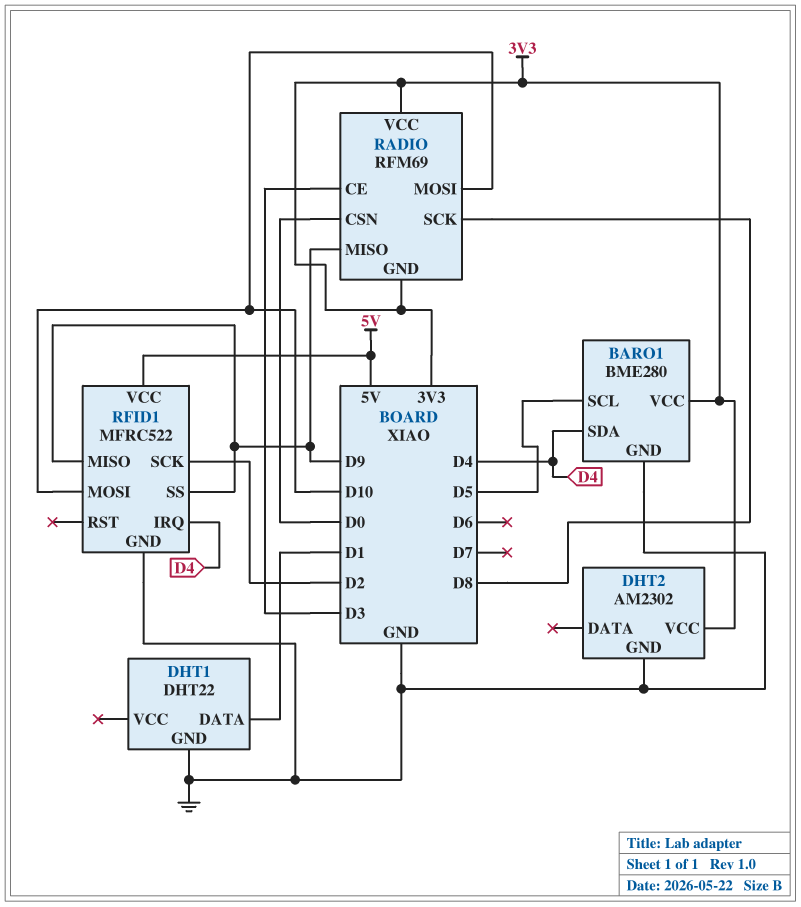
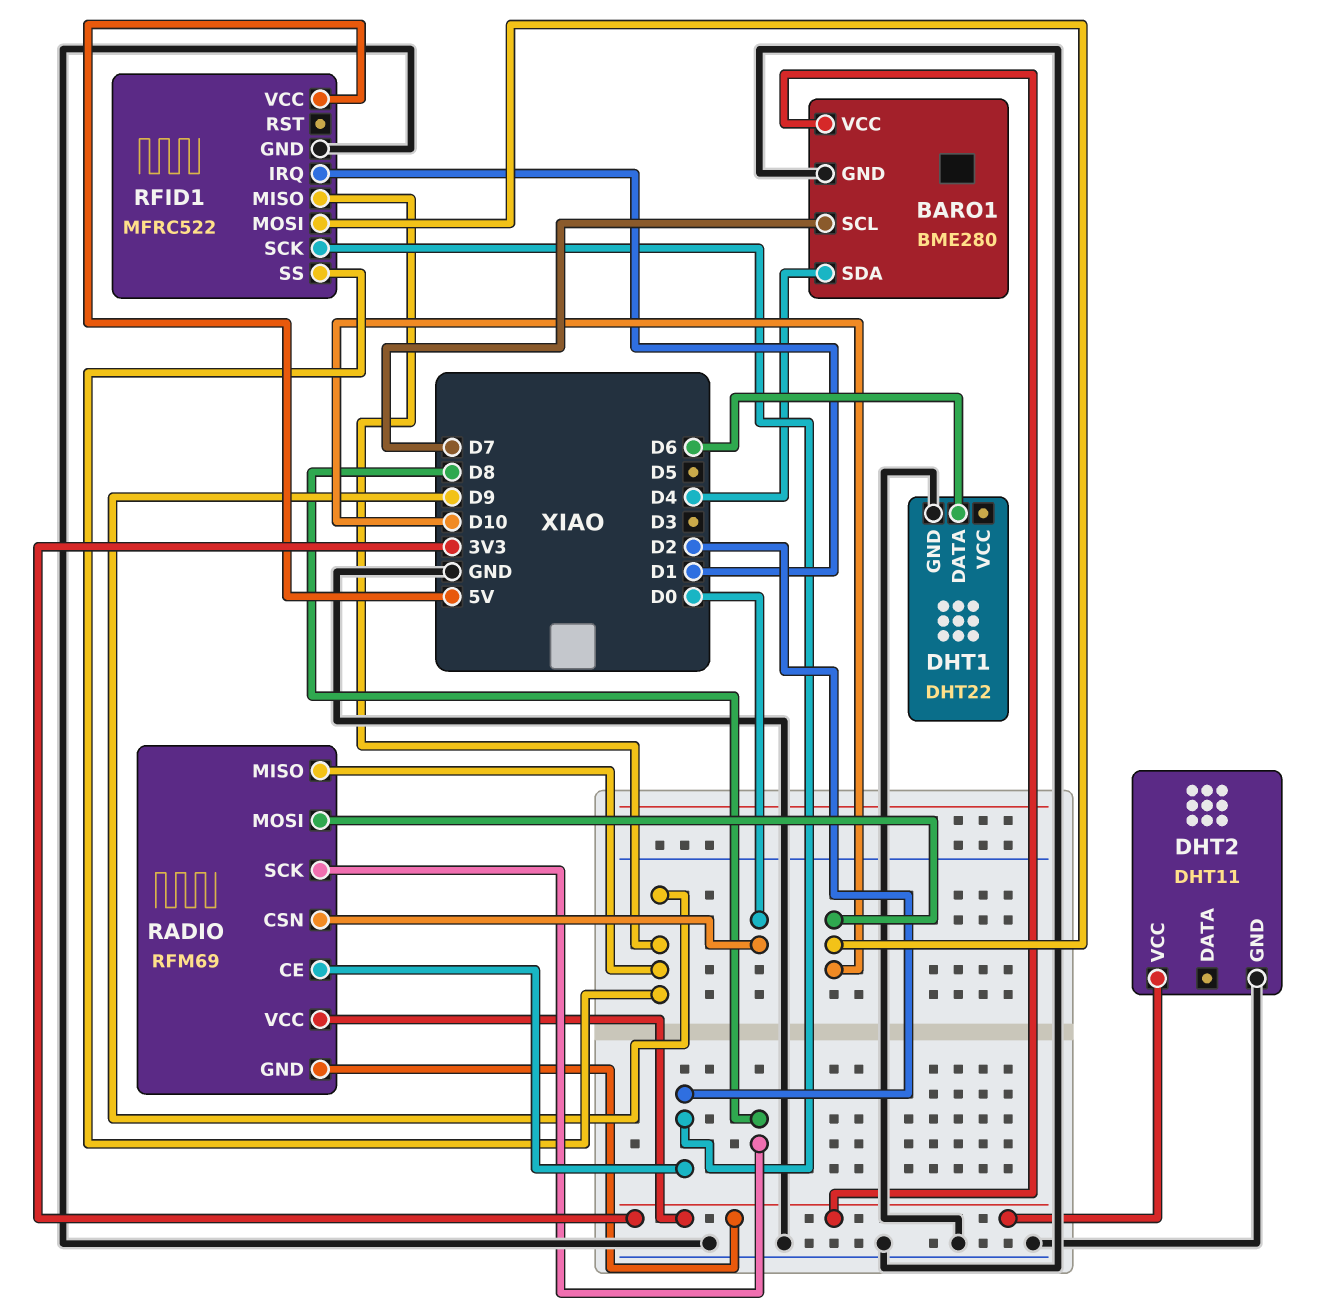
BARO1 pin SCL: D5 -> D7
DHT1 pin DATA: D1 -> D6
DHT2: AM2302 -> DHT11
RADIO pin CE: D3 -> D2
RFID1 pin IRQ: D4 -> D1

